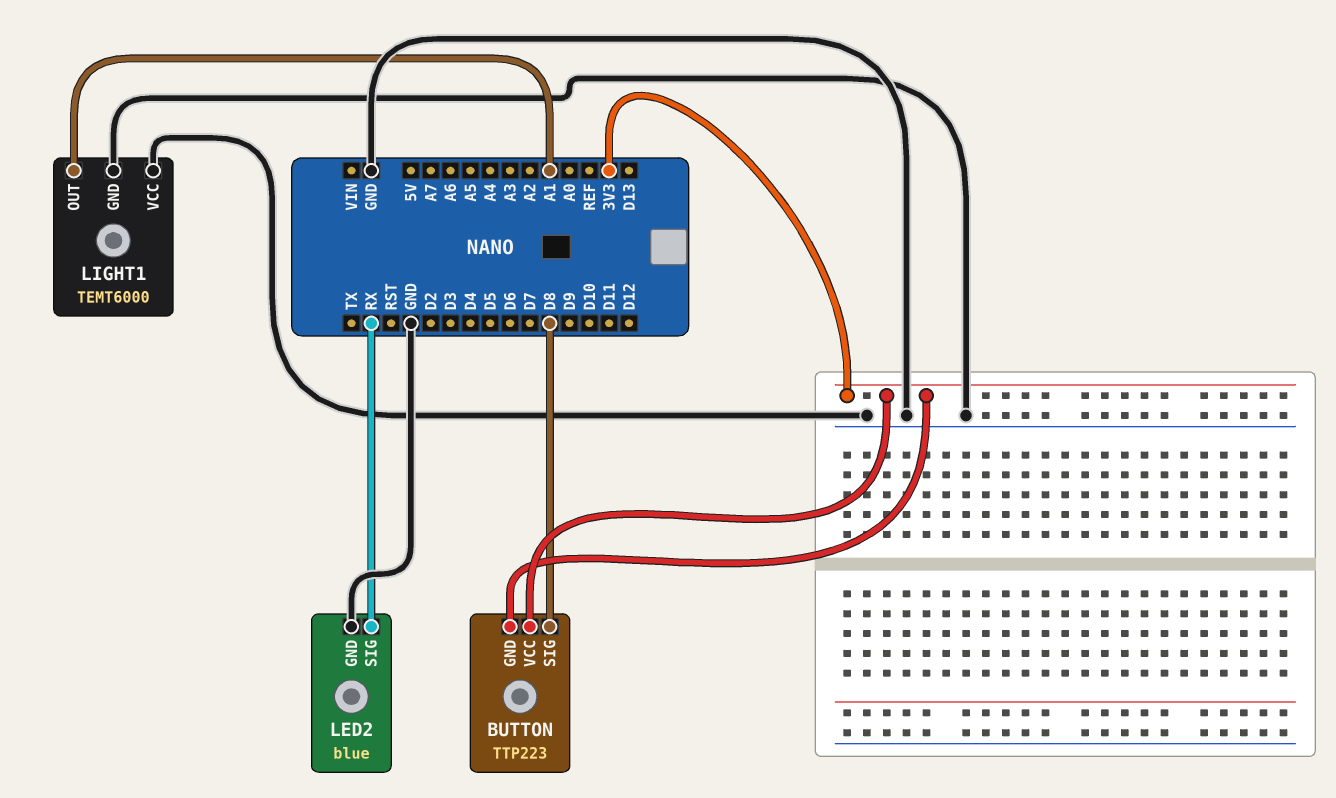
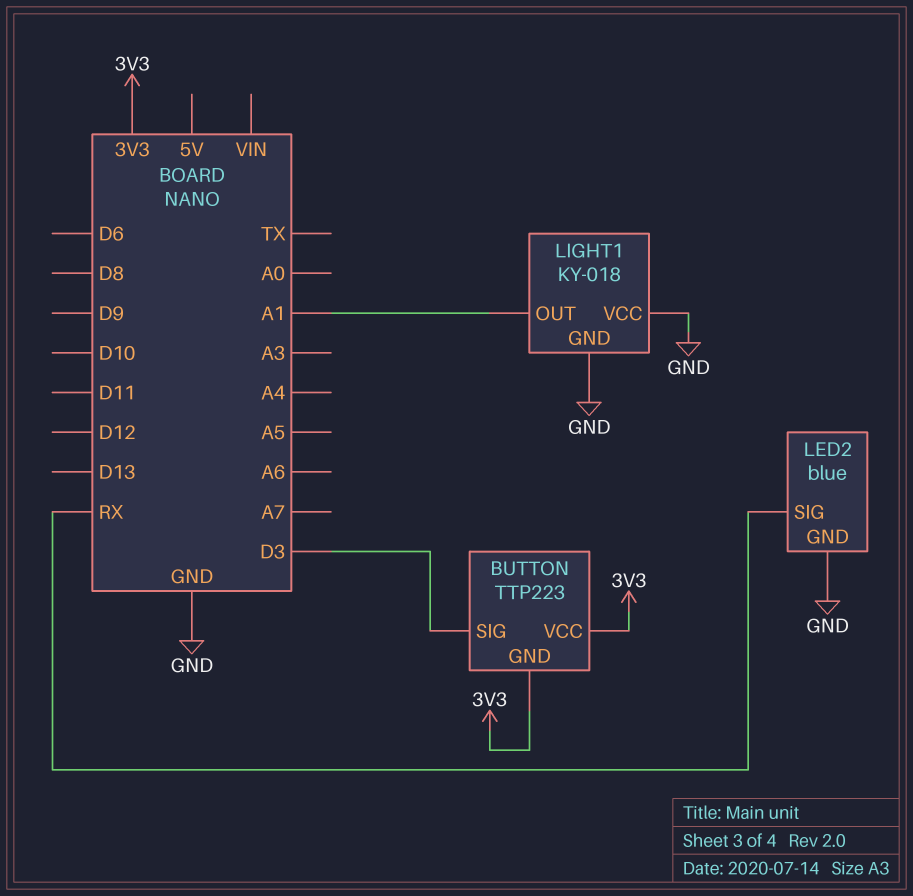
BUTTON pin SIG: D8 -> D3
LIGHT1: TEMT6000 -> KY-018

